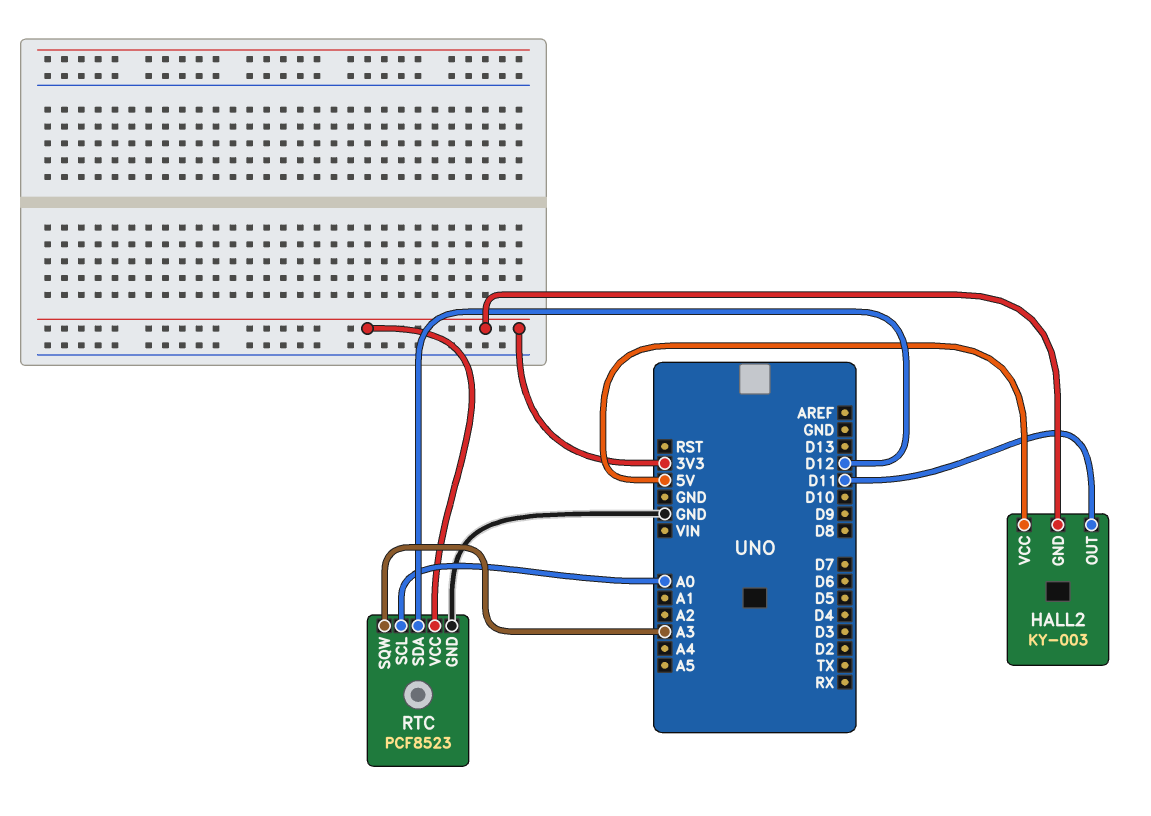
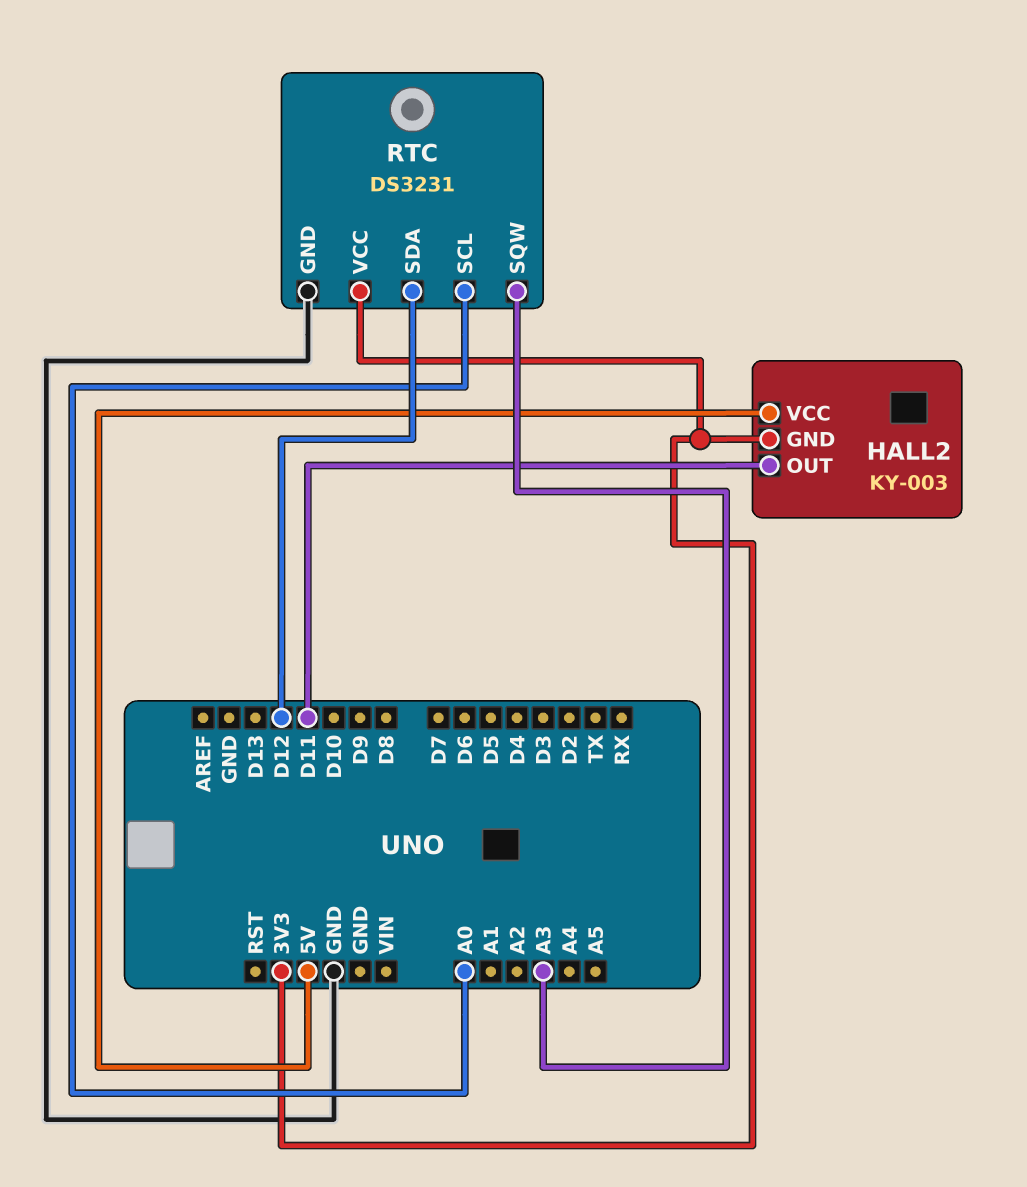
RTC: PCF8523 -> DS3231

